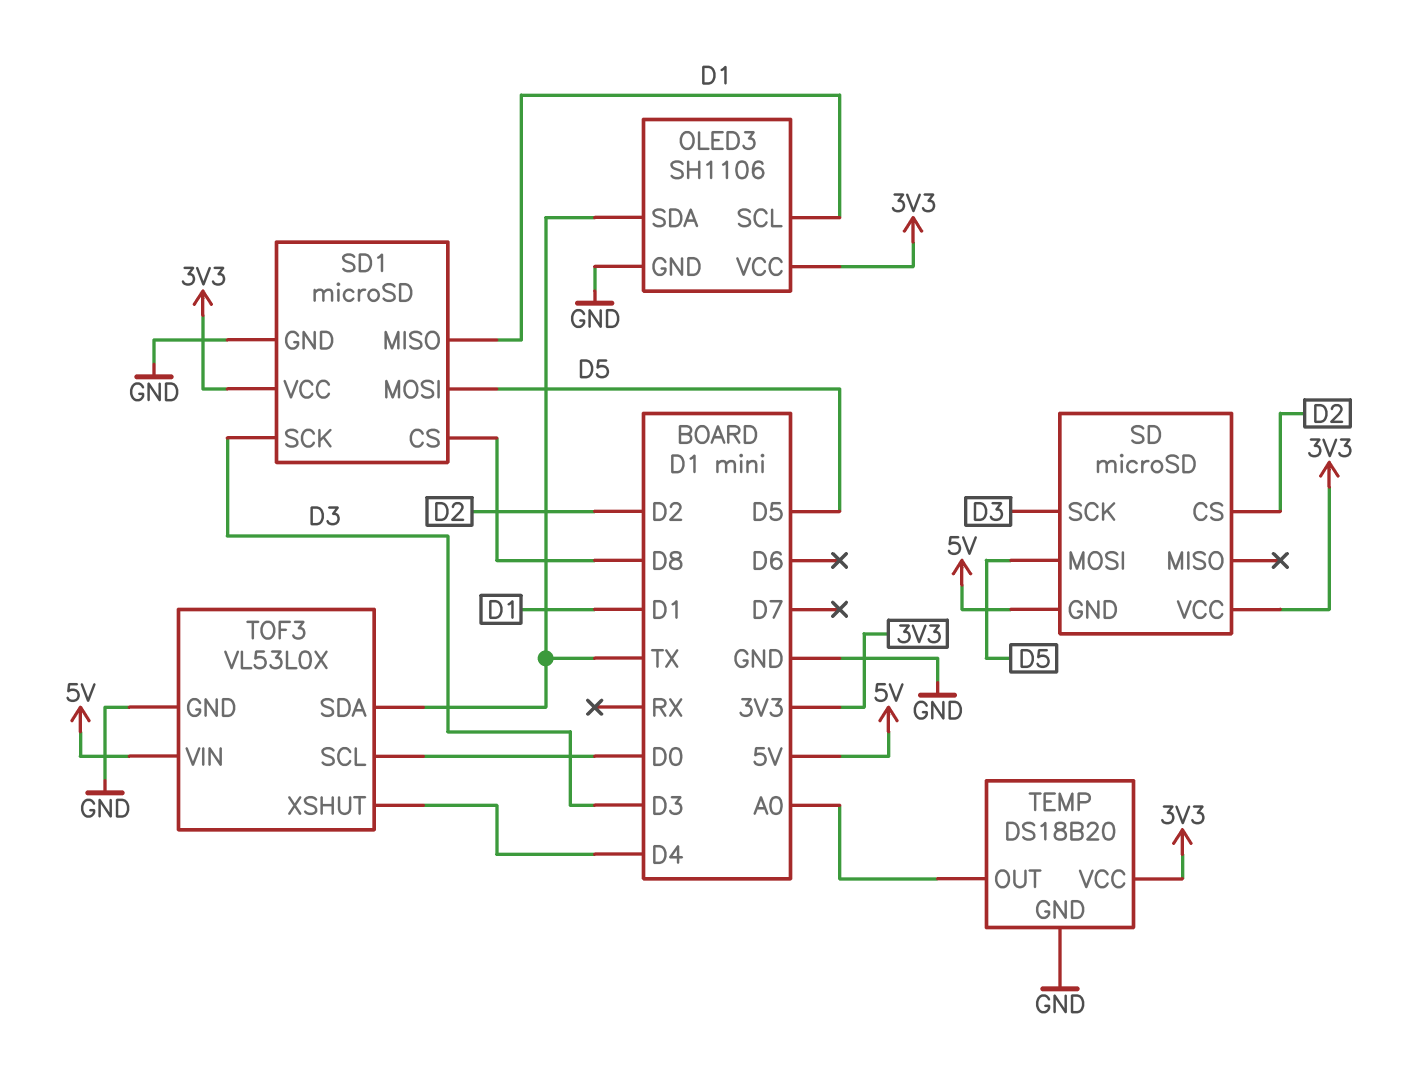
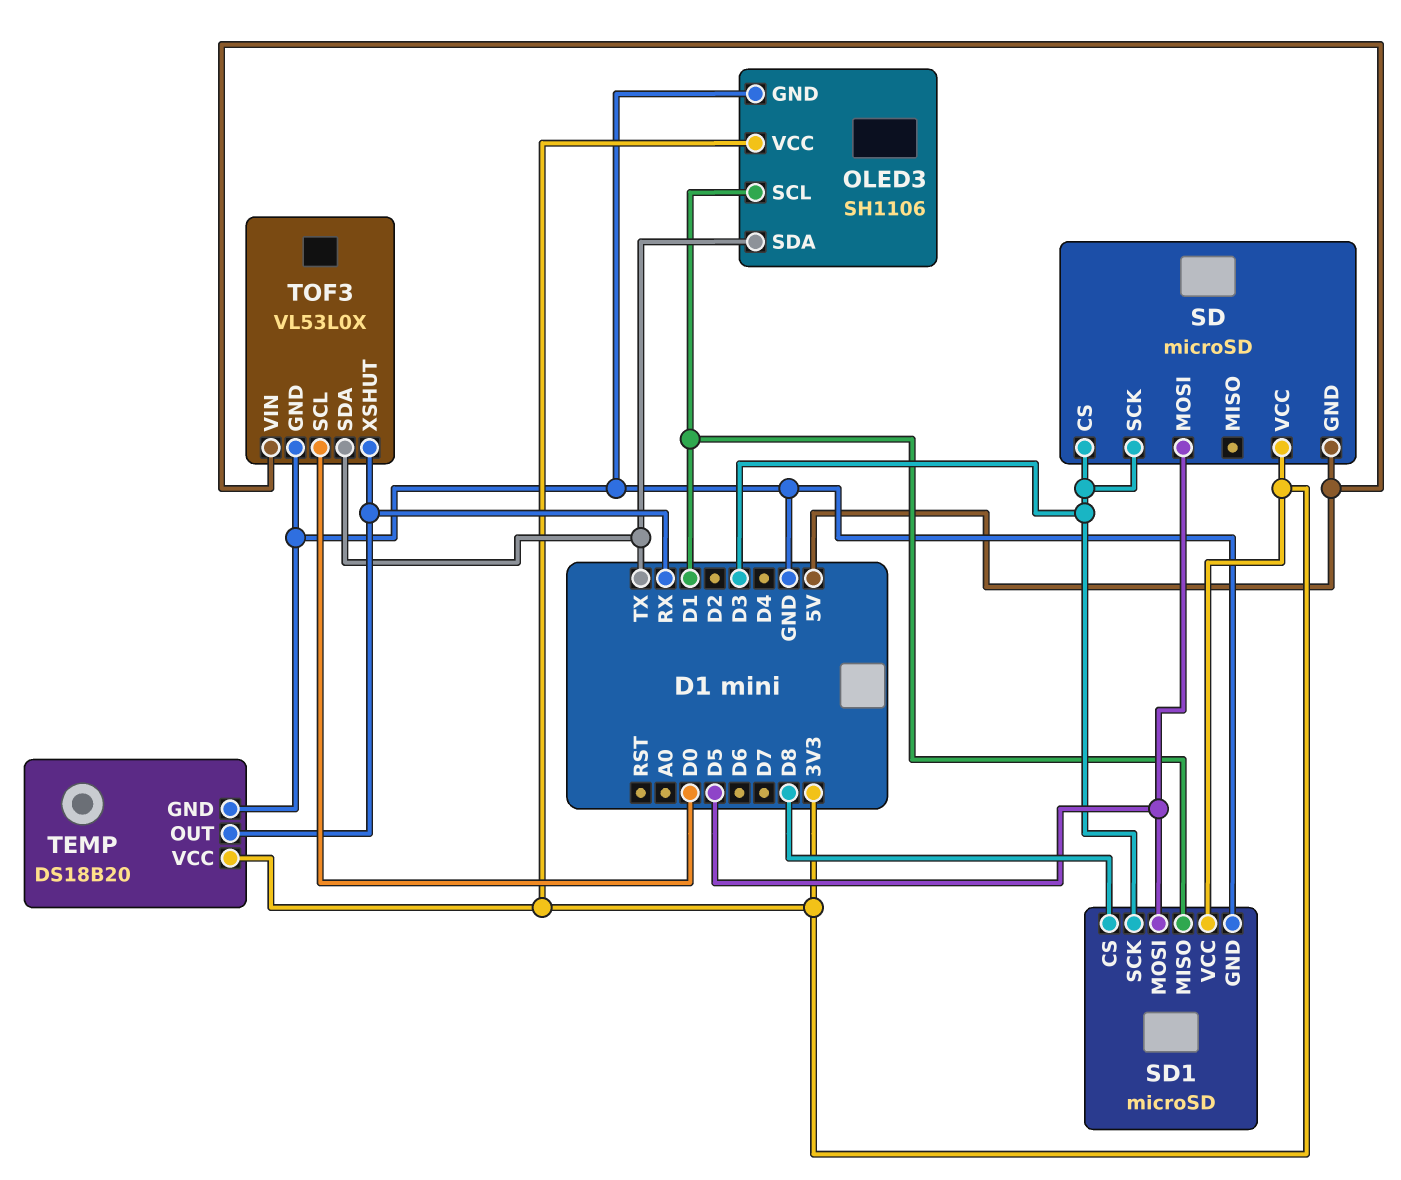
SD pin CS: D2 -> D3
TEMP pin OUT: A0 -> RX
TOF3 pin XSHUT: D4 -> RX

